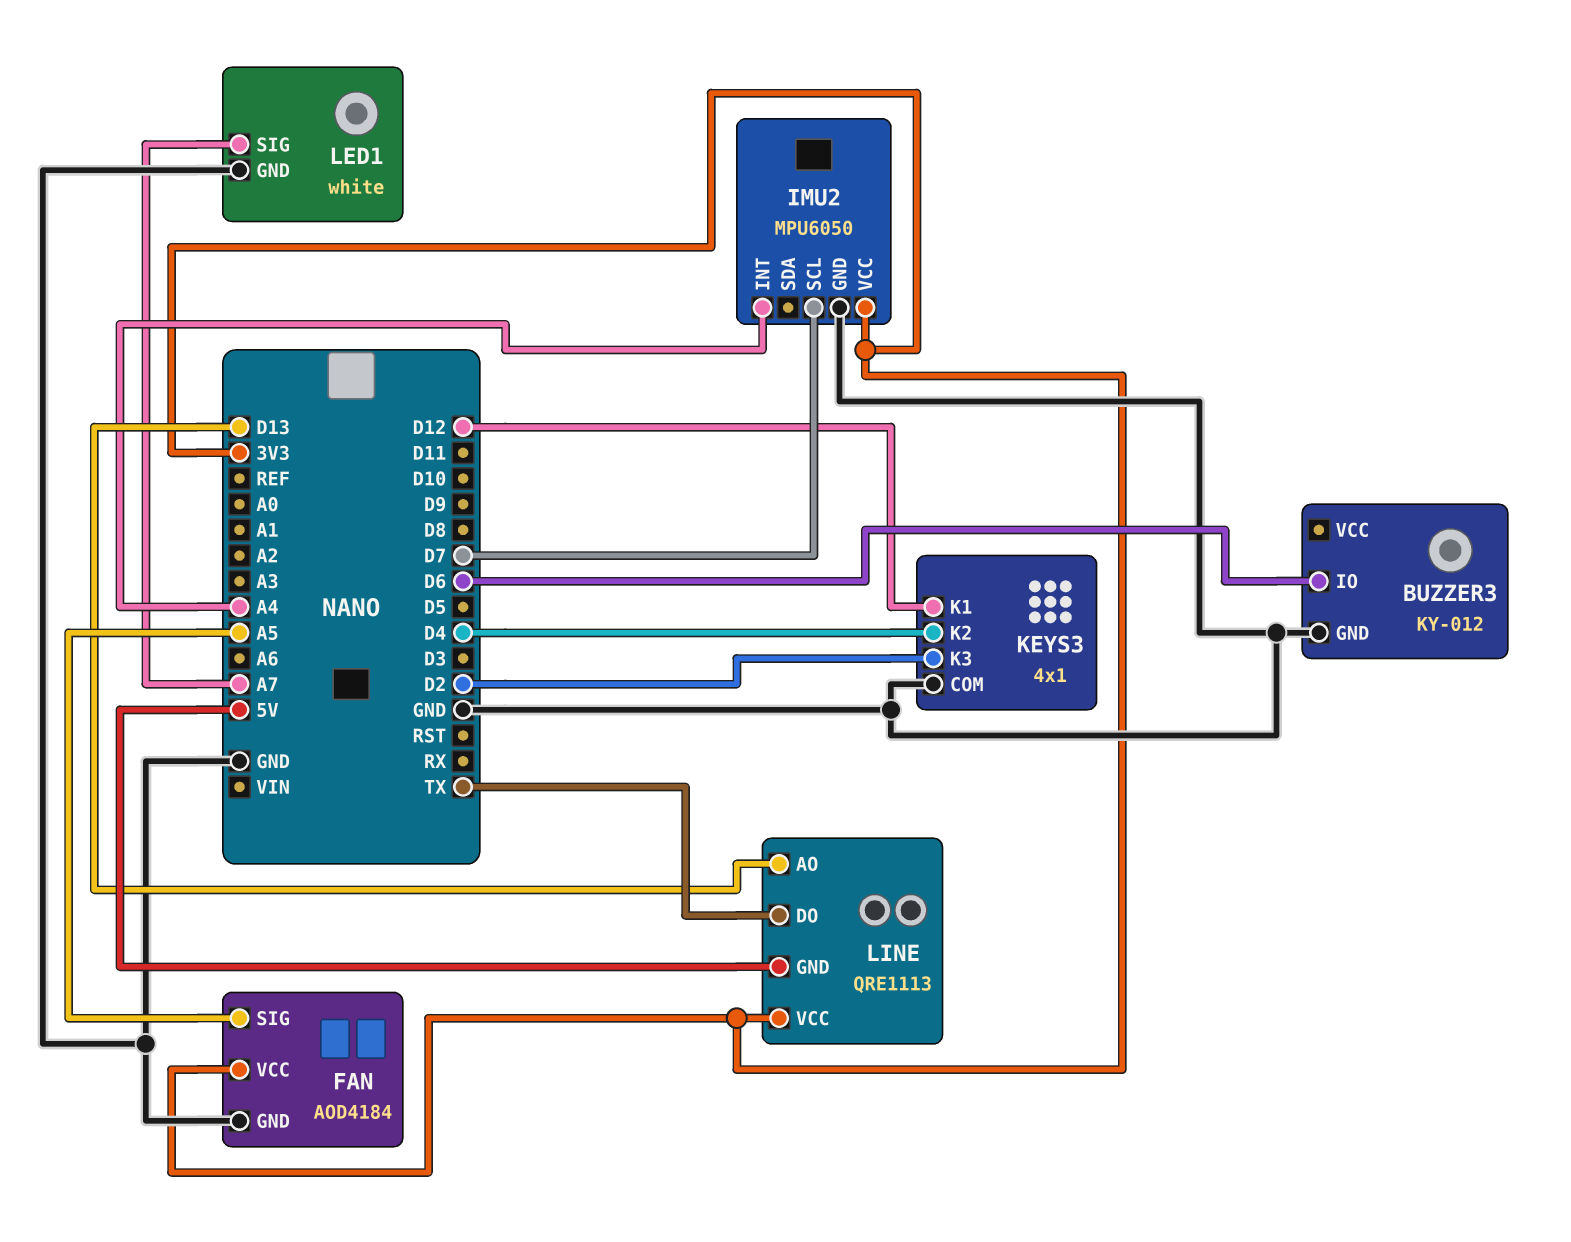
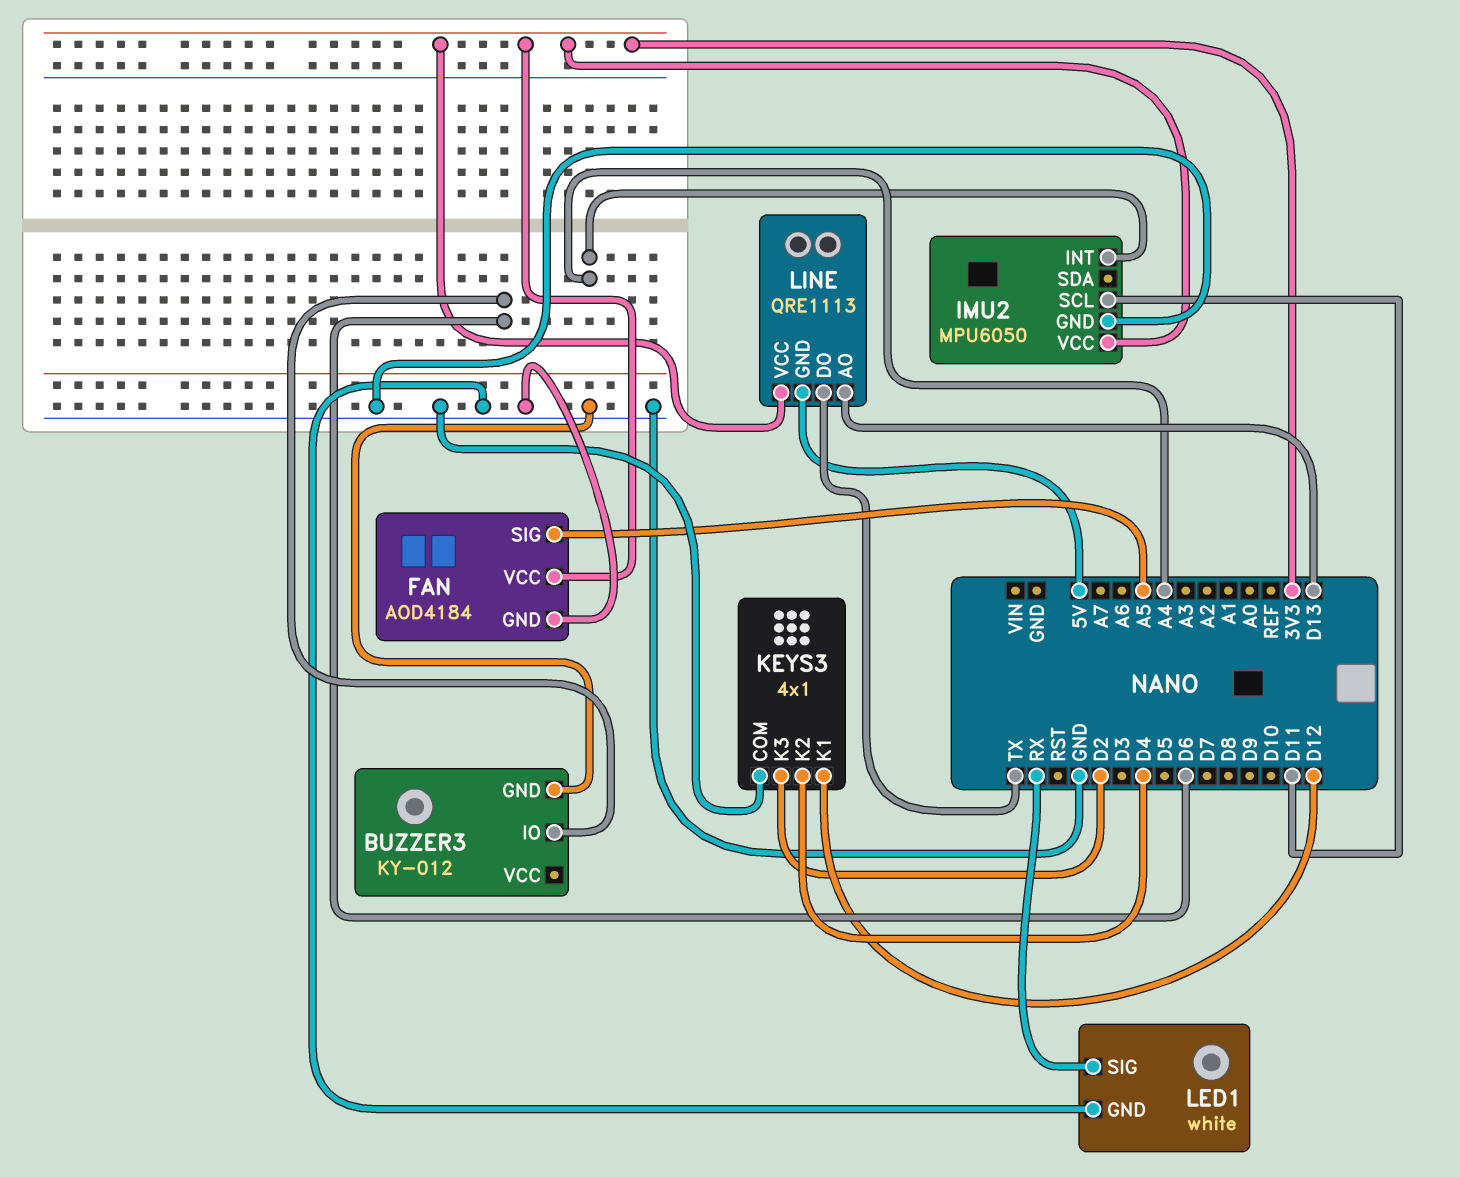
IMU2 pin SCL: D7 -> D11
LED1 pin SIG: A7 -> RX

